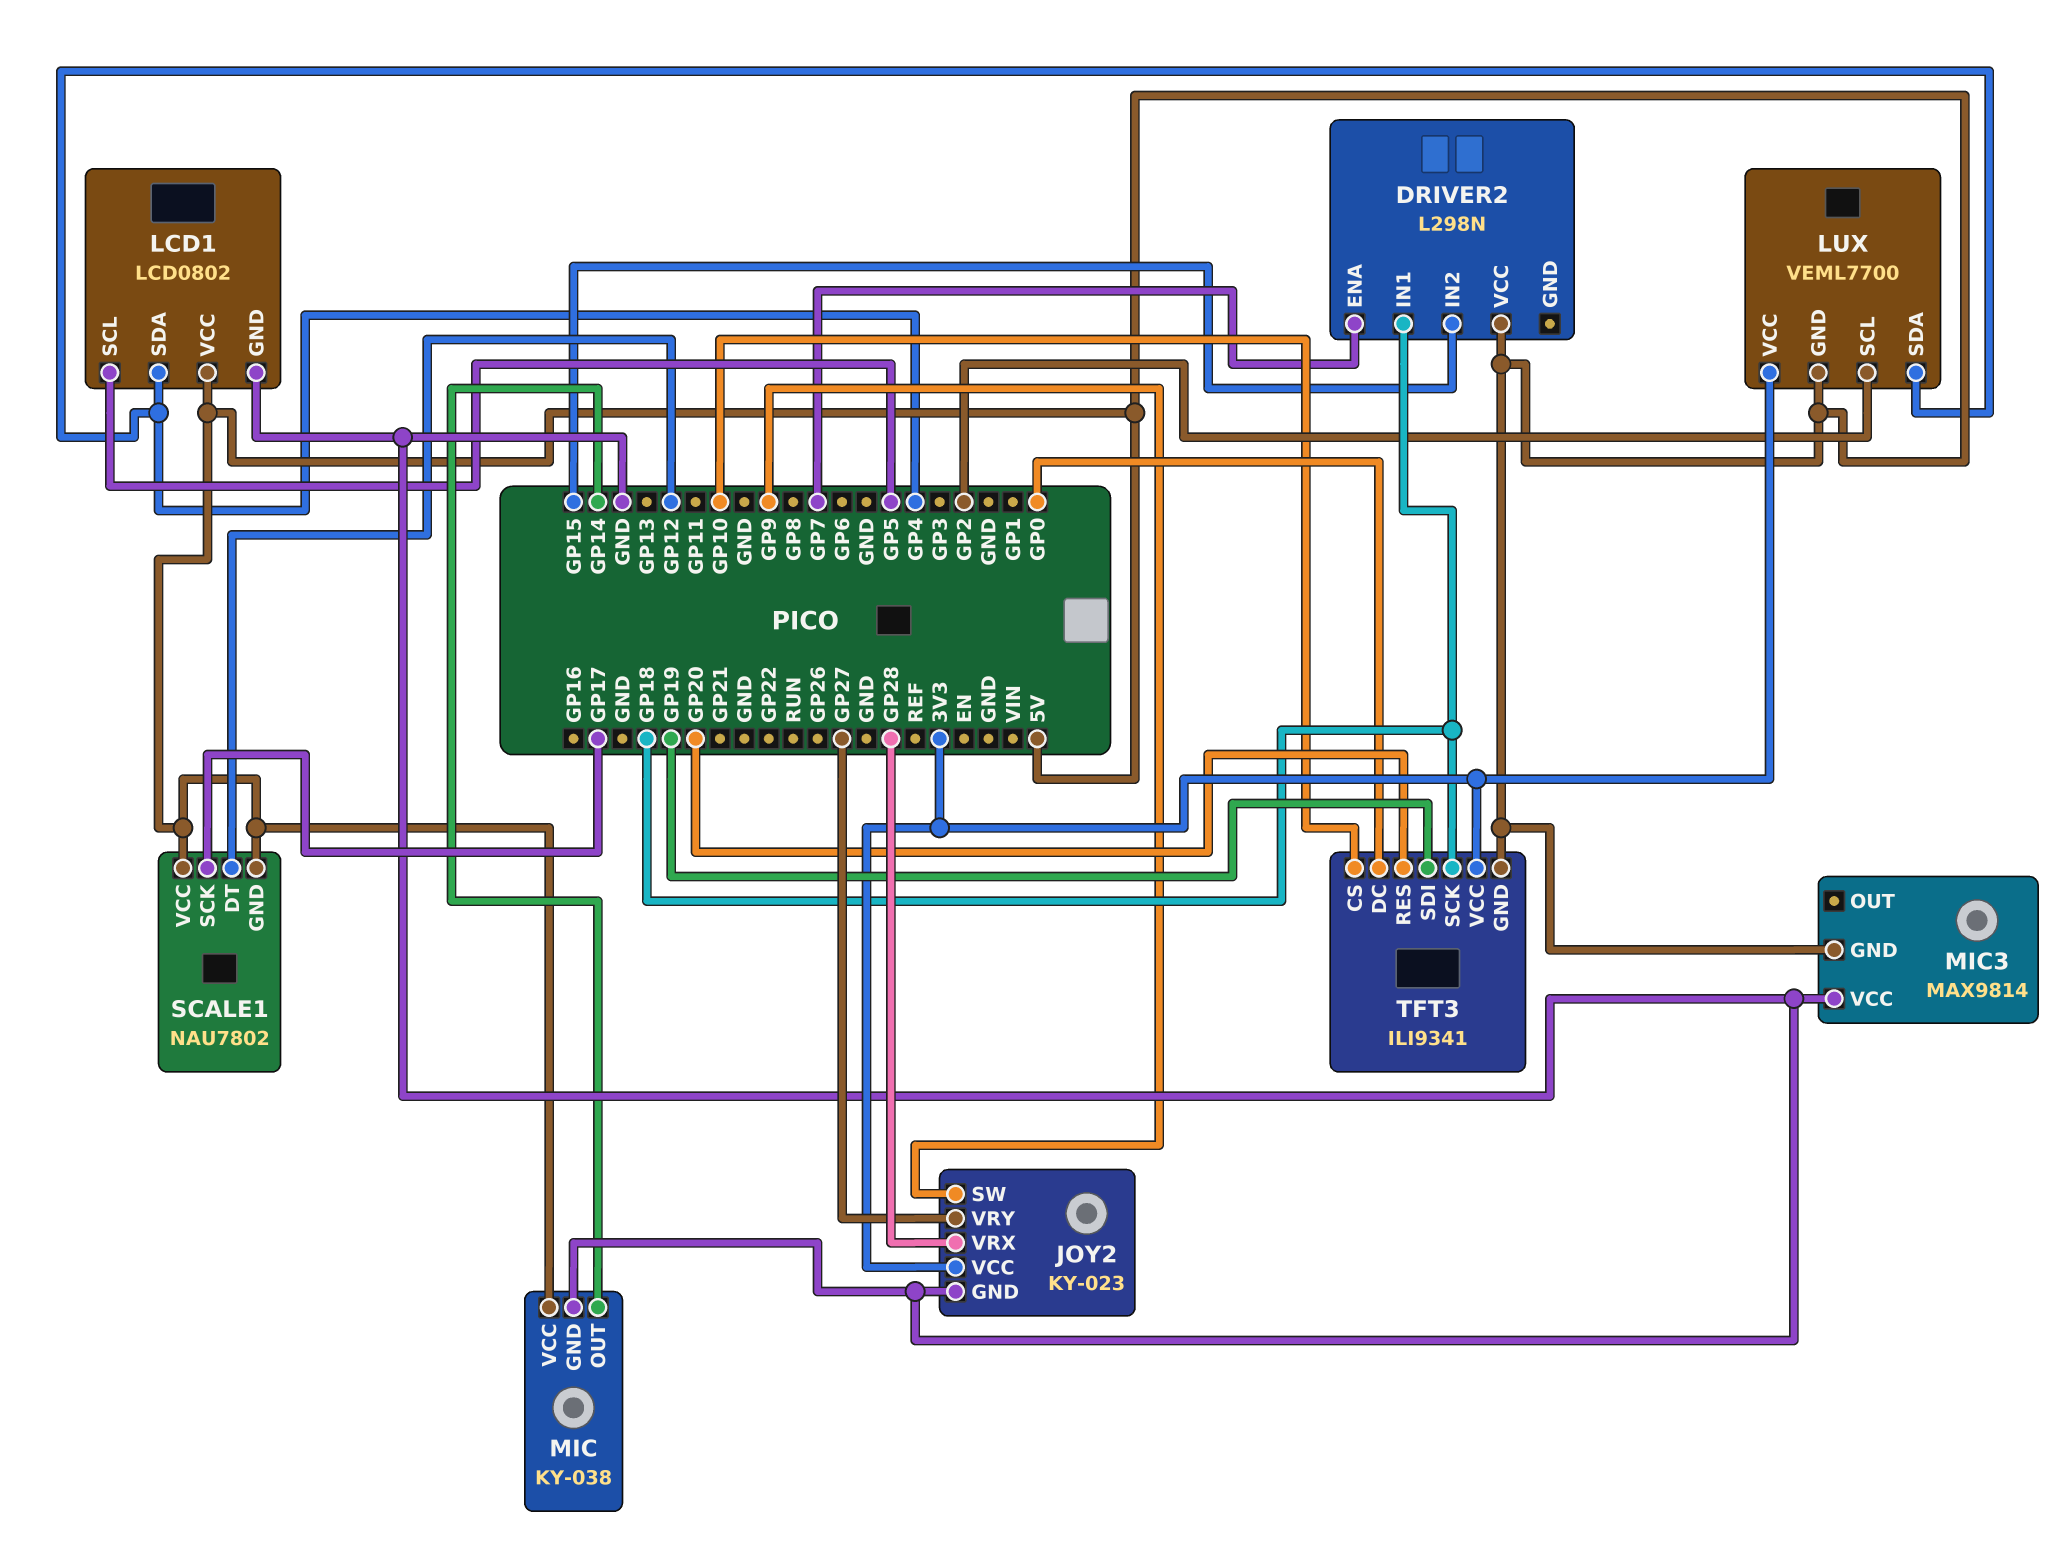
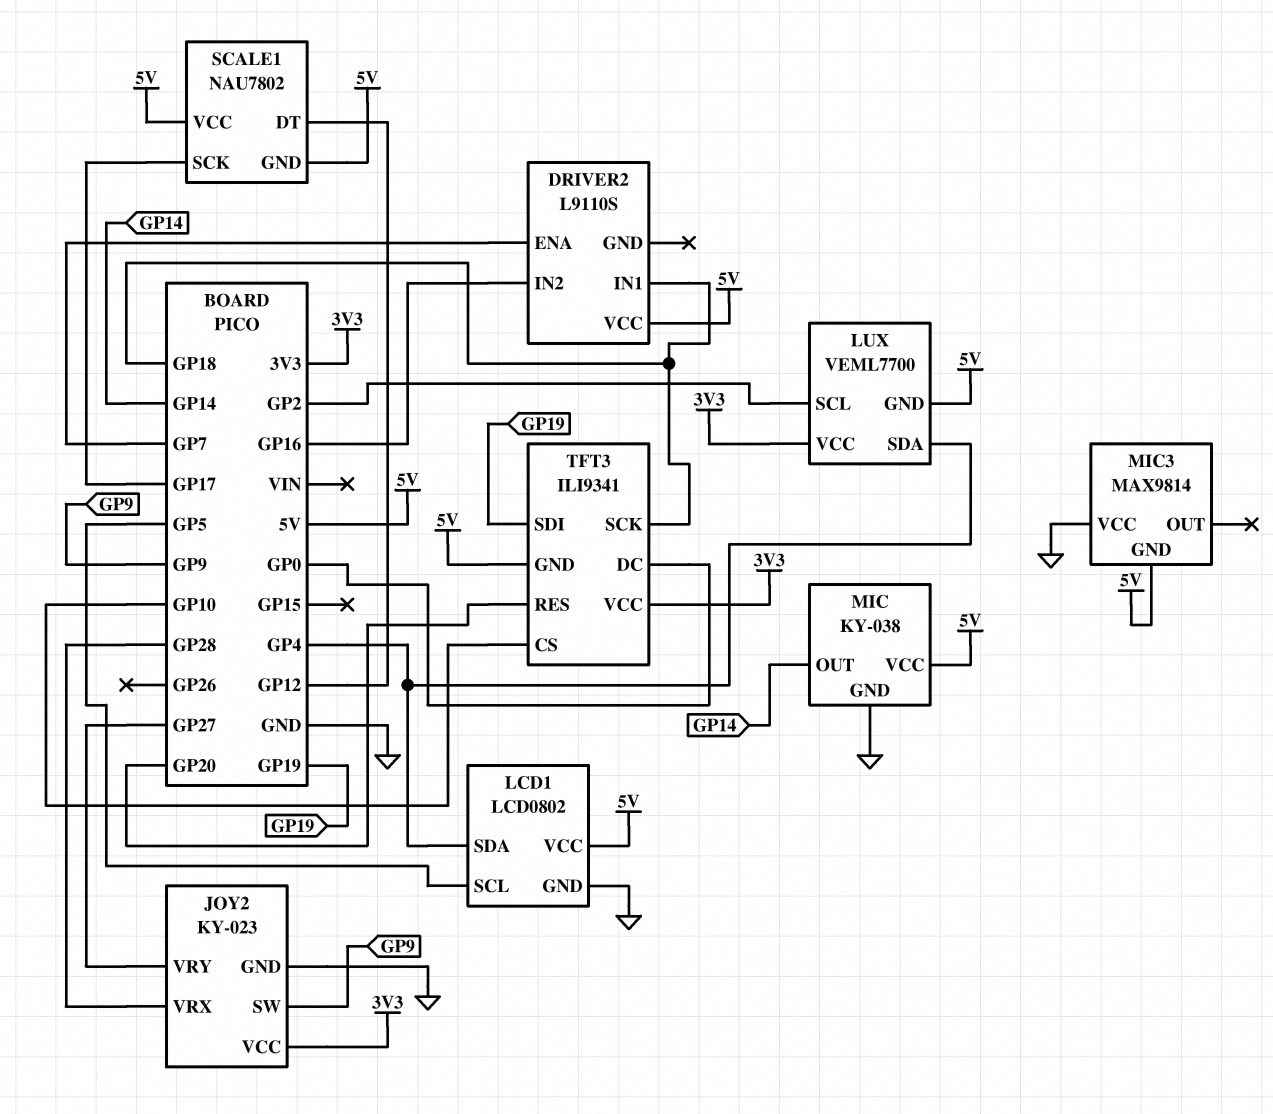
DRIVER2: L298N -> L9110S
DRIVER2 pin IN2: GP15 -> GP16

